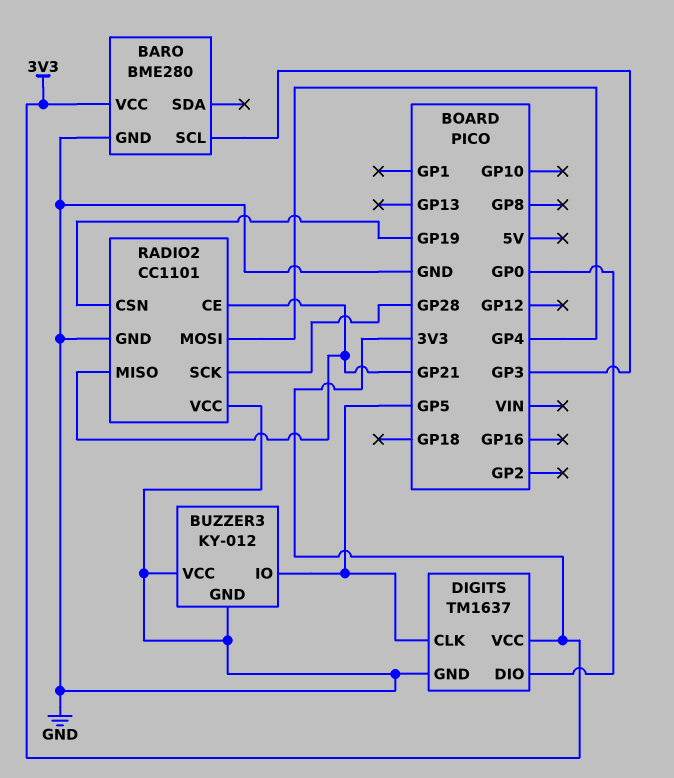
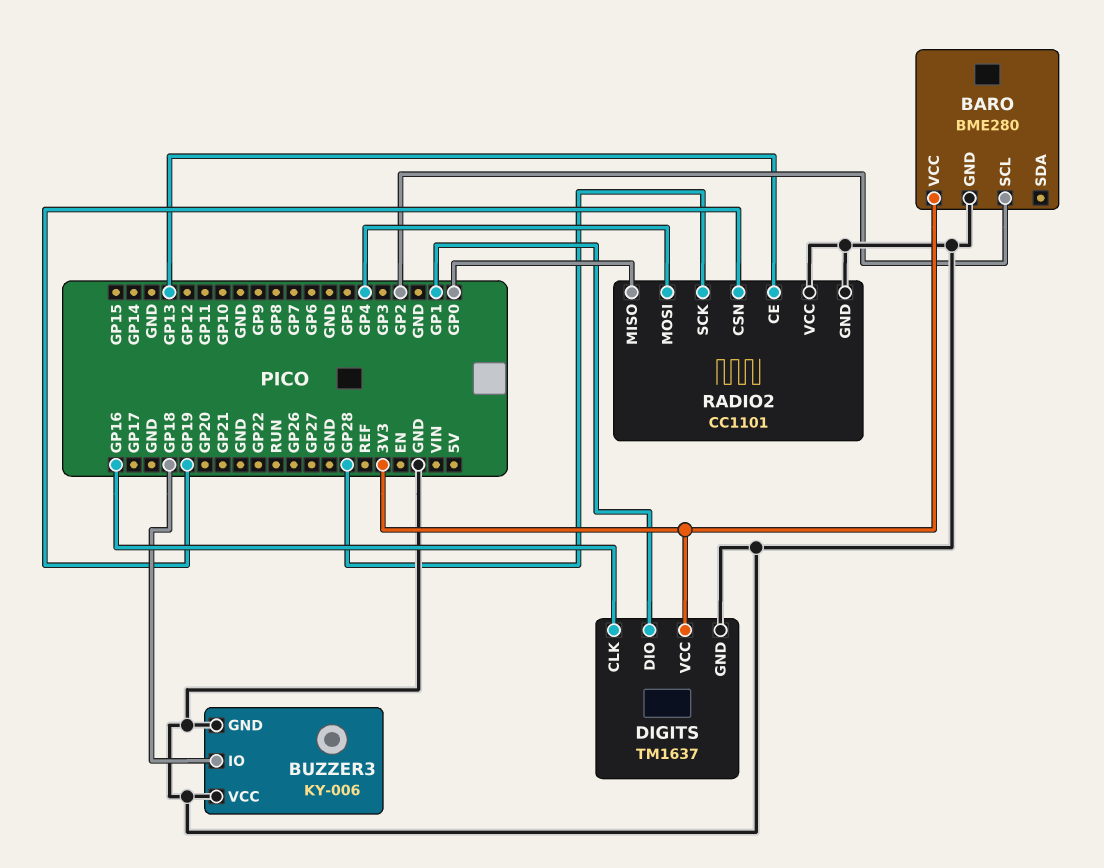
BARO pin SCL: GP3 -> GP2
BUZZER3: KY-012 -> KY-006
BUZZER3 pin IO: GP5 -> GP18
DIGITS pin CLK: GP5 -> GP16
DIGITS pin DIO: GP0 -> GP1
RADIO2 pin CE: GP21 -> GP13
RADIO2 pin MISO: GP21 -> GP0

